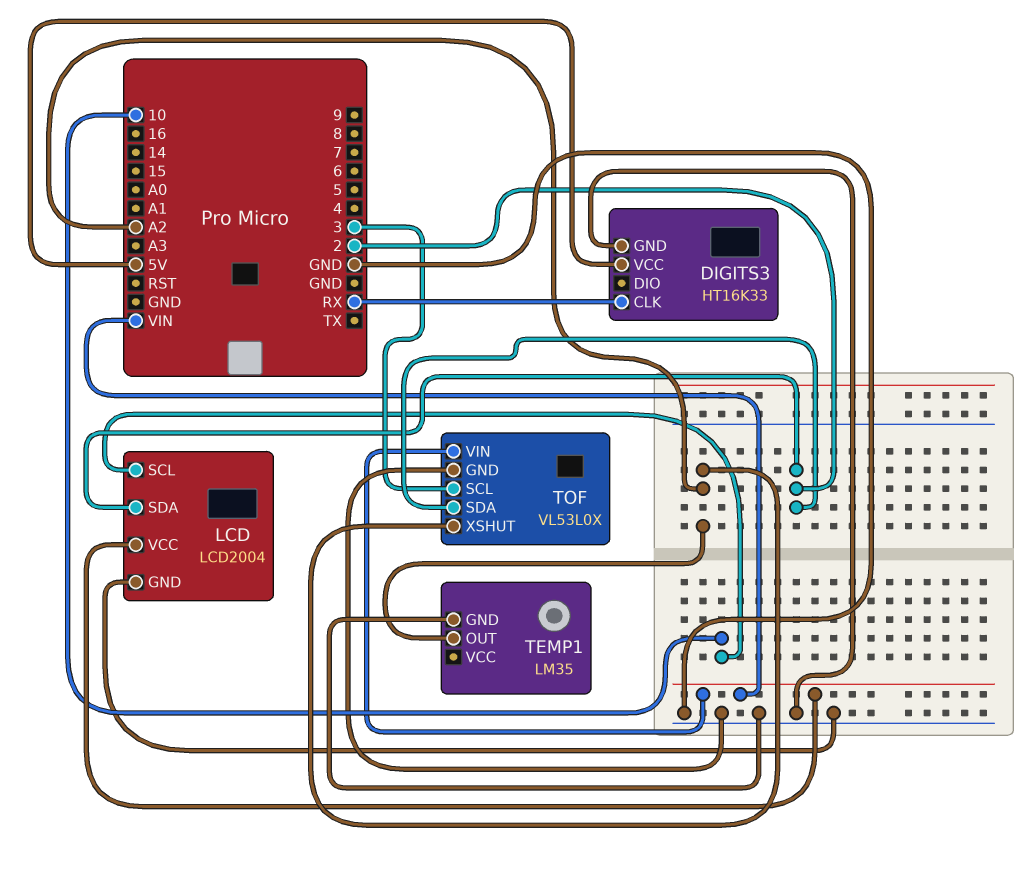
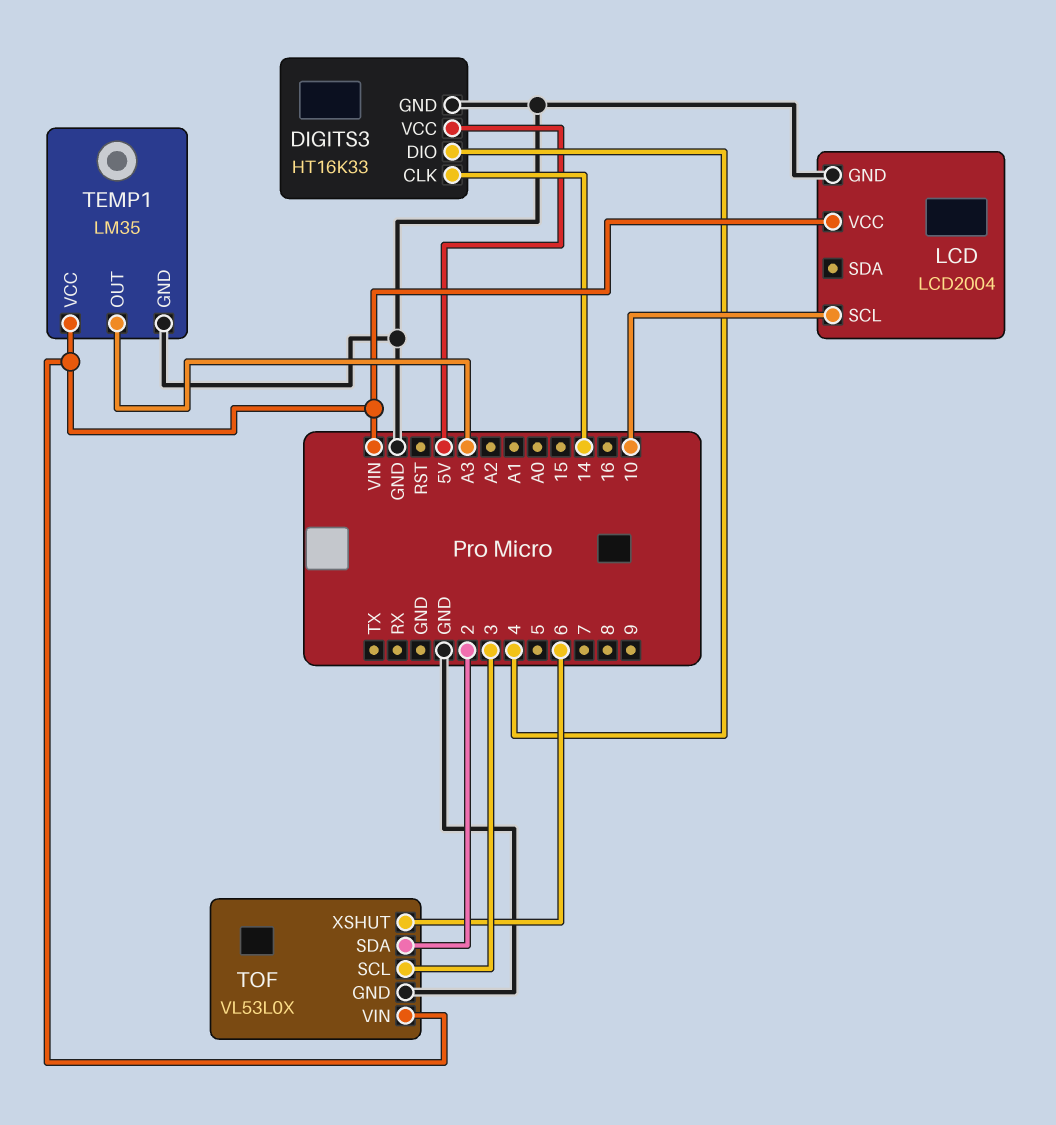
DIGITS3 pin CLK: RX -> 14
DIGITS3 pin DIO: none -> 4
LCD pin SDA: 2 -> none
TEMP1 pin OUT: A2 -> A3
TEMP1 pin VCC: none -> VIN
TOF pin XSHUT: A2 -> 6

